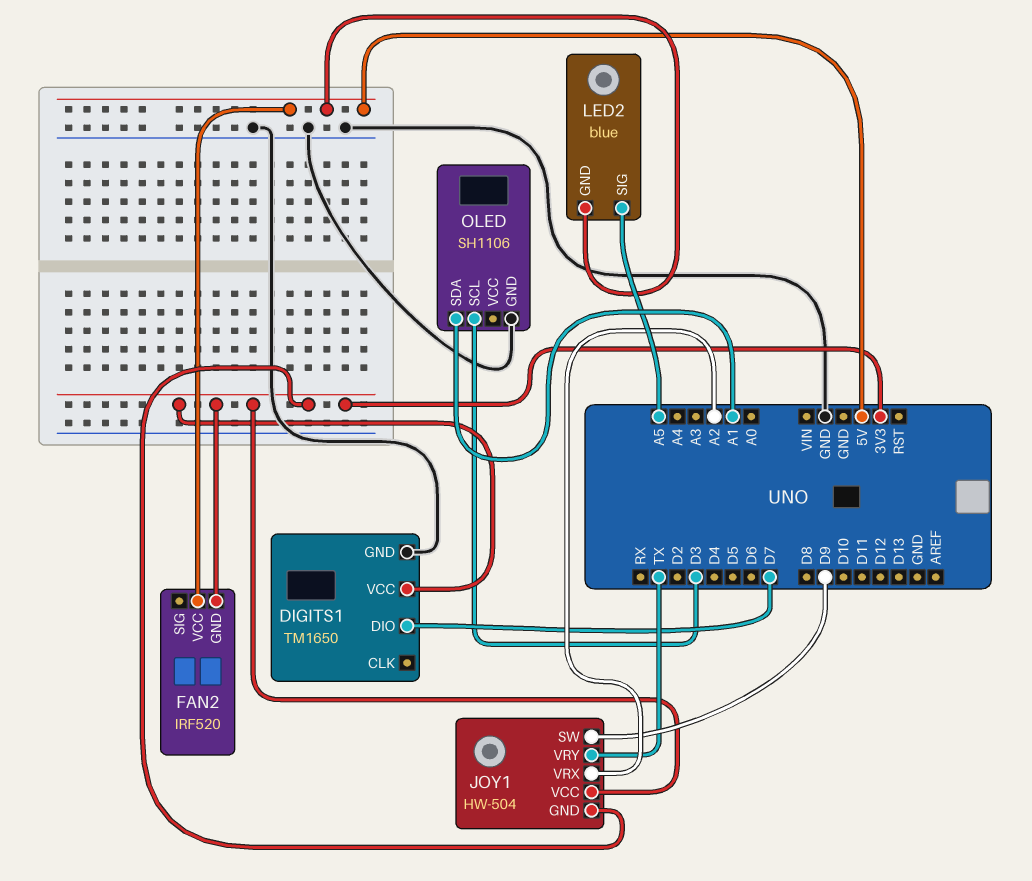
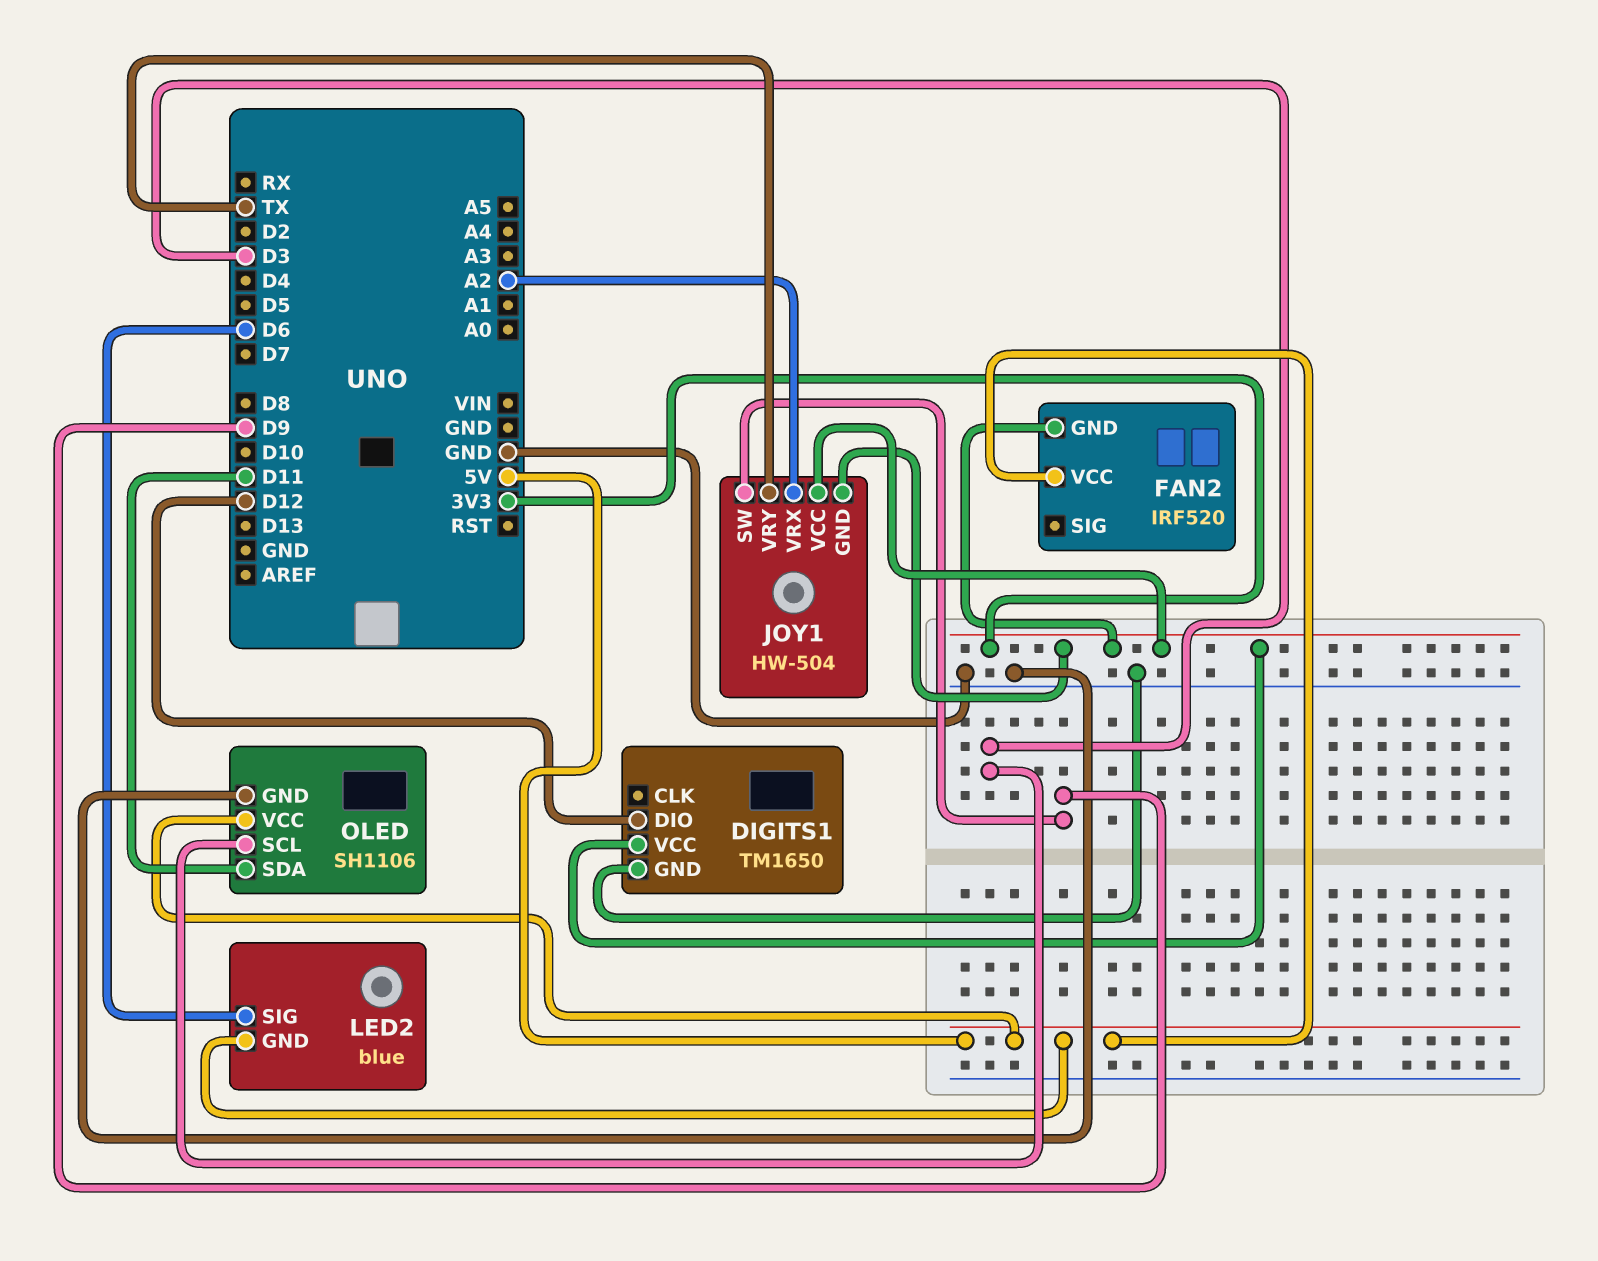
DIGITS1 pin DIO: D7 -> D12
LED2 pin SIG: A5 -> D6
OLED pin SDA: A1 -> D11
OLED pin VCC: none -> 5V

